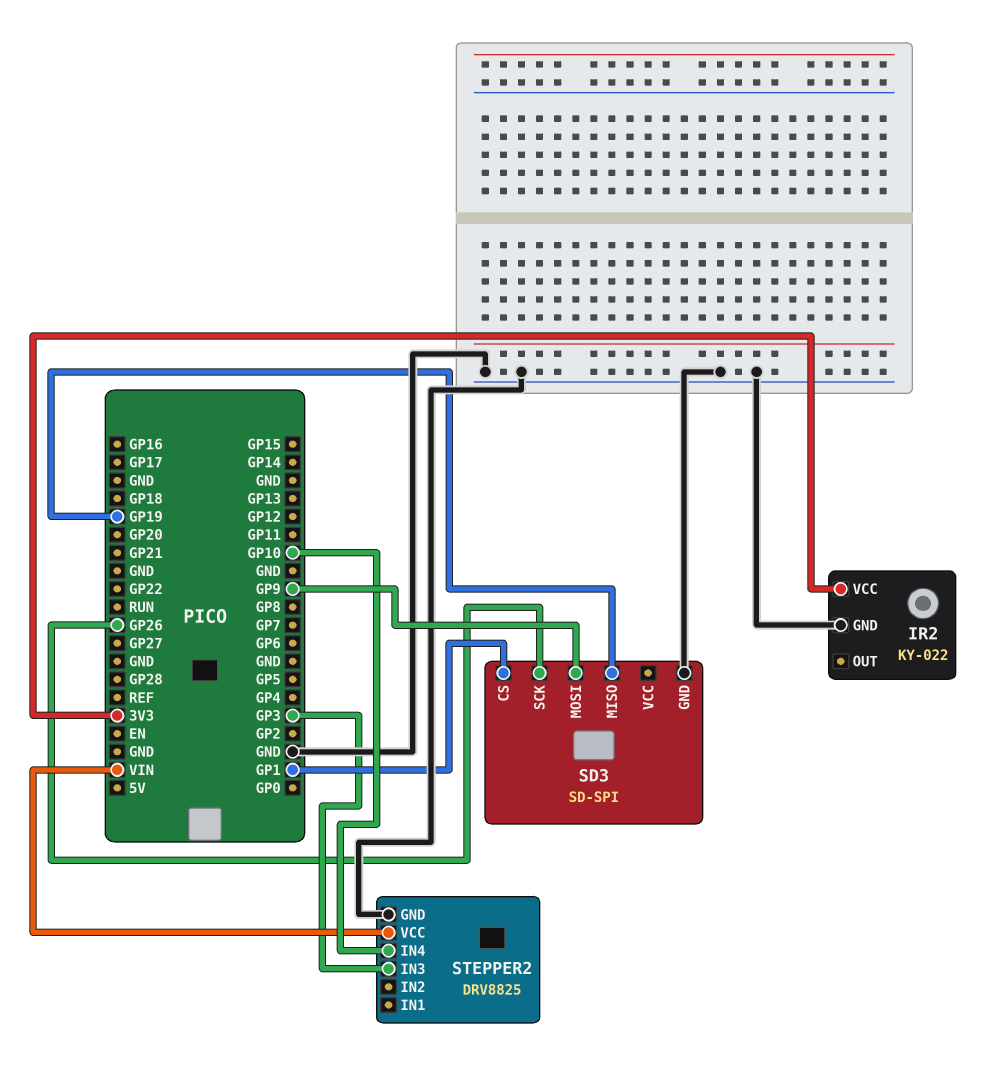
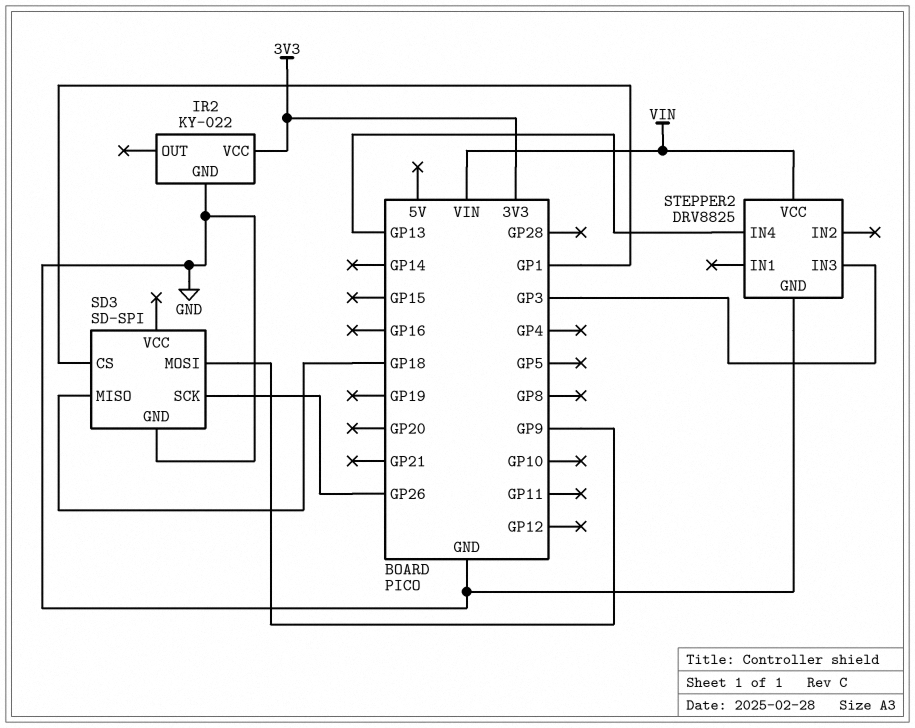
SD3 pin MISO: GP19 -> GP18
STEPPER2 pin IN4: GP10 -> GP13

